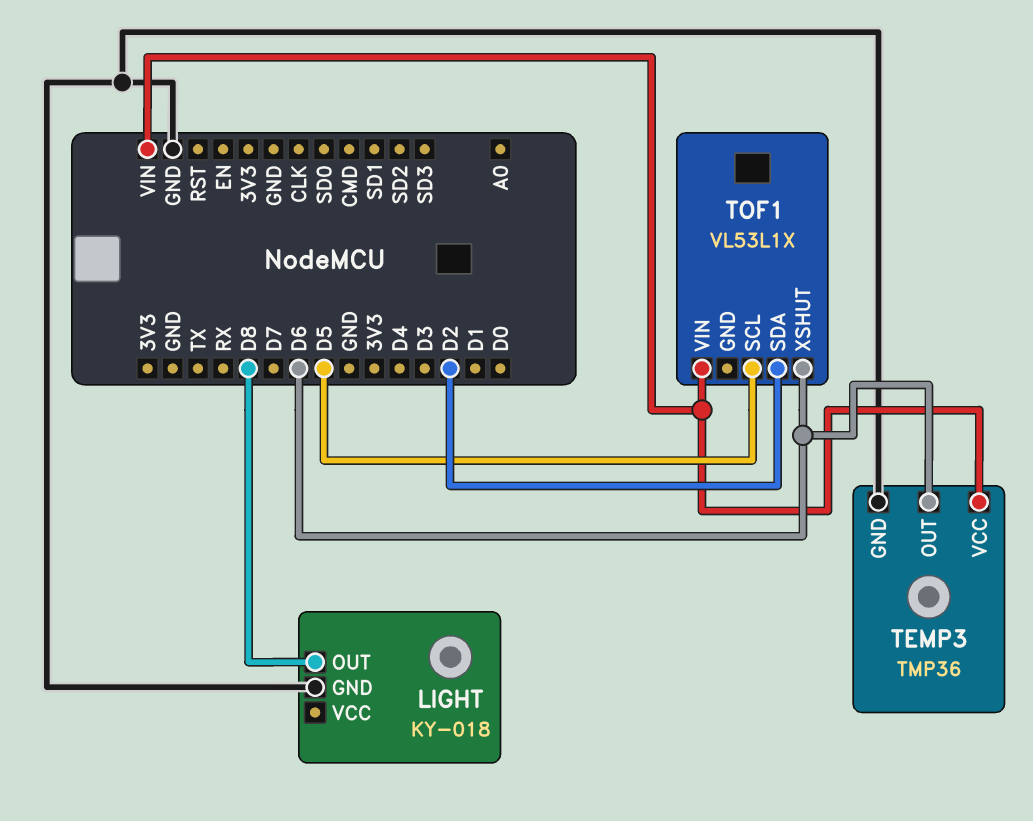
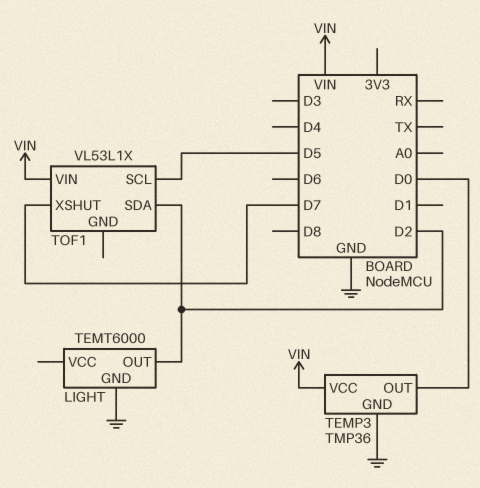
LIGHT: KY-018 -> TEMT6000
LIGHT pin OUT: D8 -> D2
TEMP3 pin OUT: D6 -> D0
TOF1 pin XSHUT: D6 -> D7

